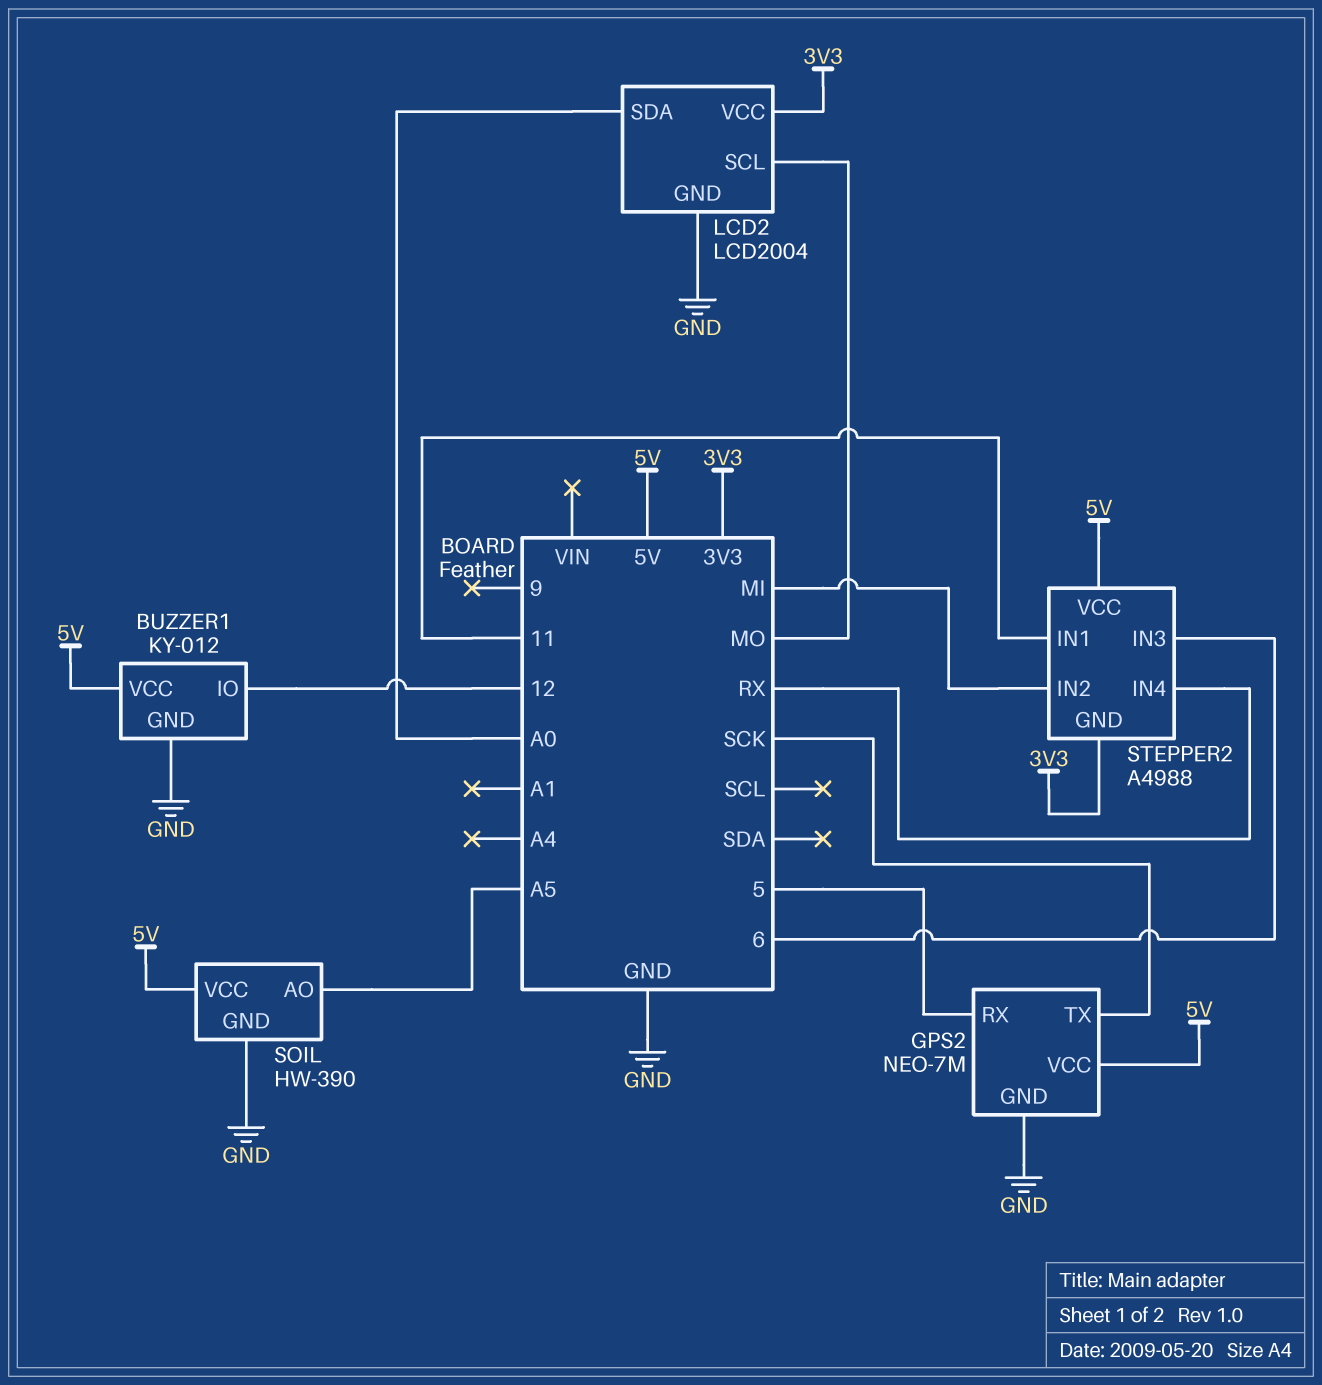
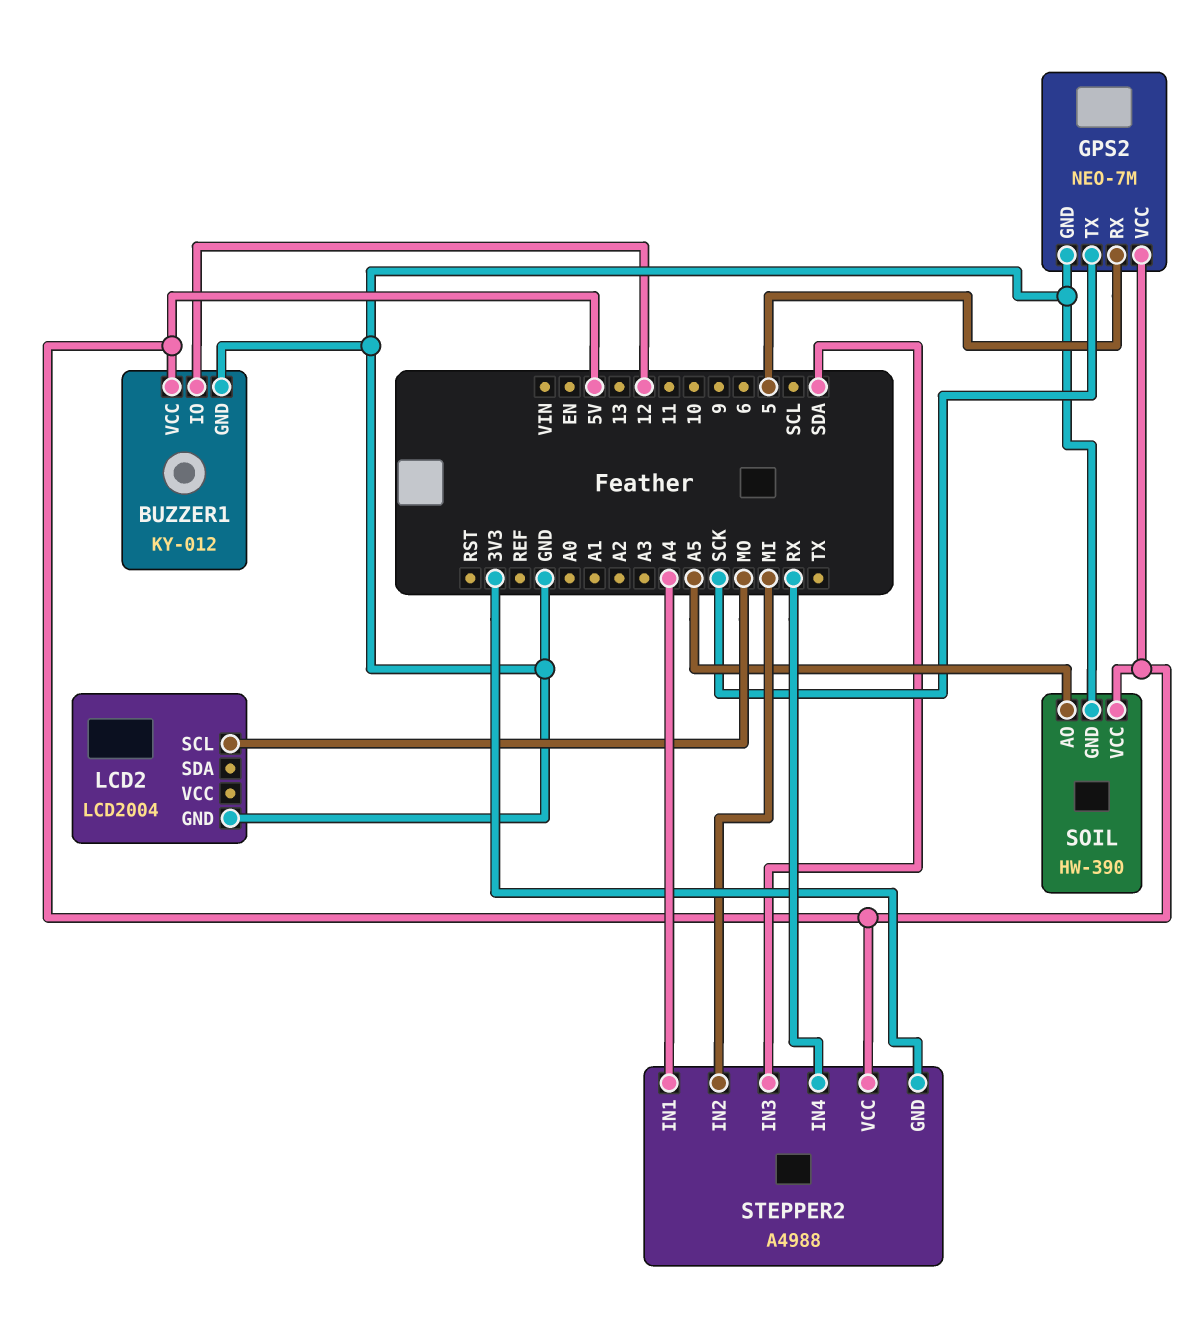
LCD2 pin SDA: A0 -> none
LCD2 pin VCC: 3V3 -> none
STEPPER2 pin IN1: 11 -> A4
STEPPER2 pin IN3: 6 -> SDA

